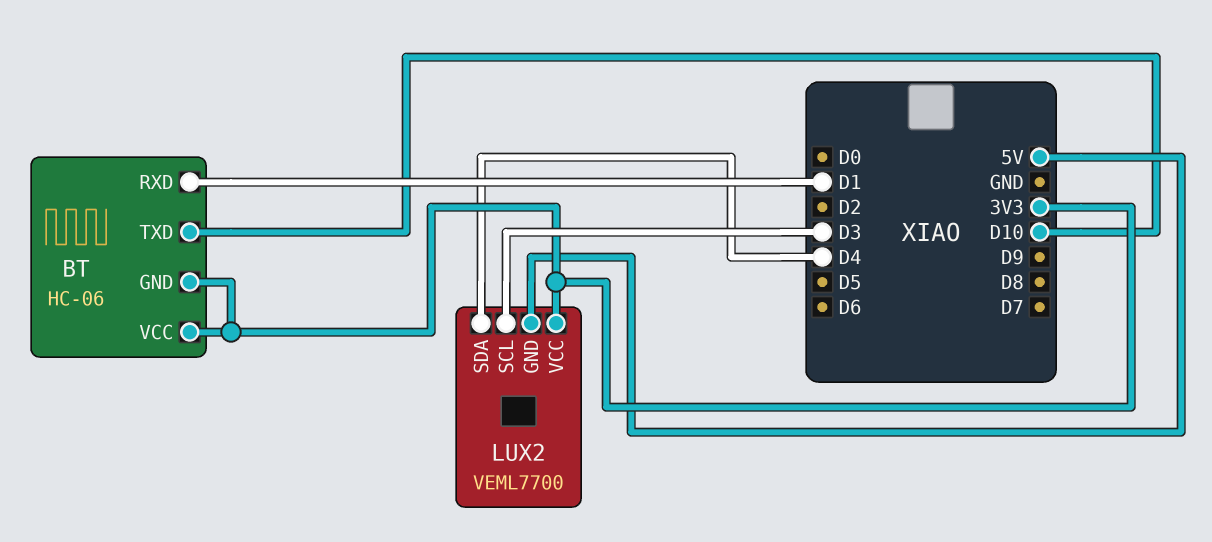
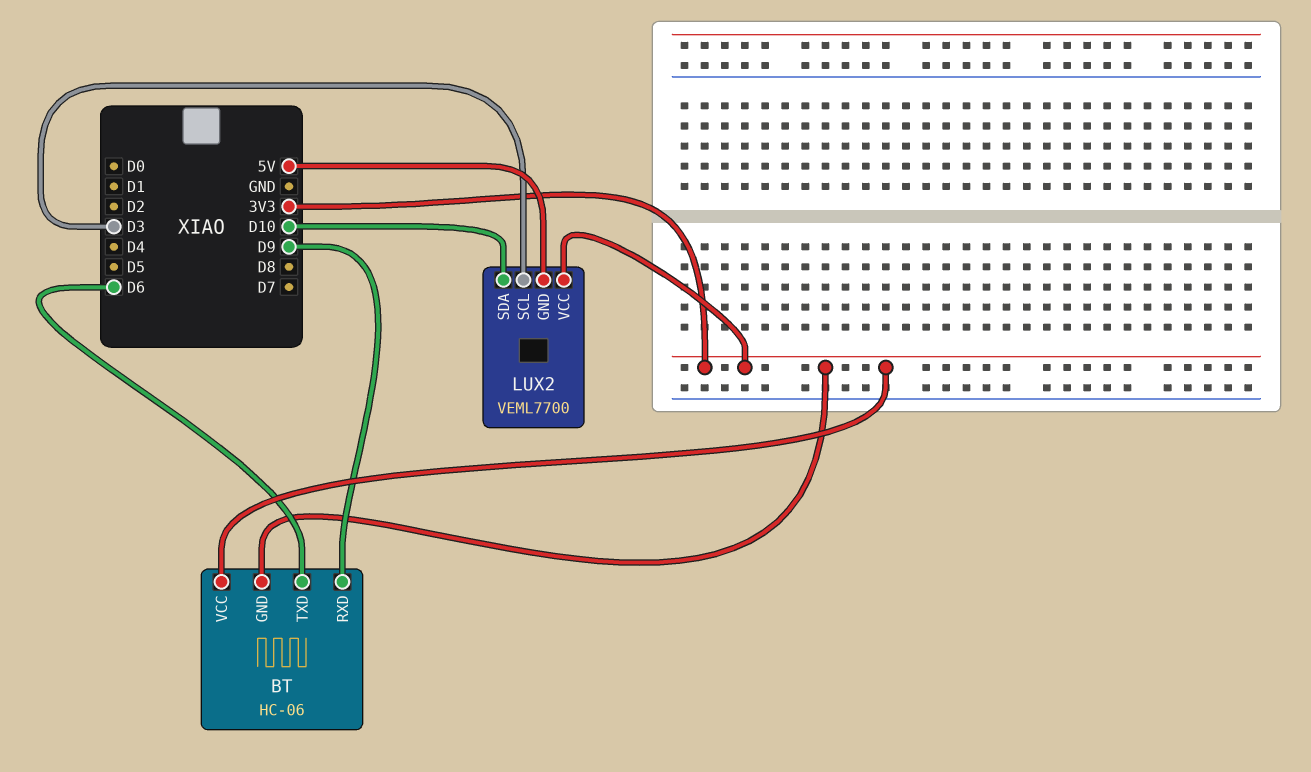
BT pin RXD: D1 -> D9
BT pin TXD: D10 -> D6
LUX2 pin SDA: D4 -> D10

